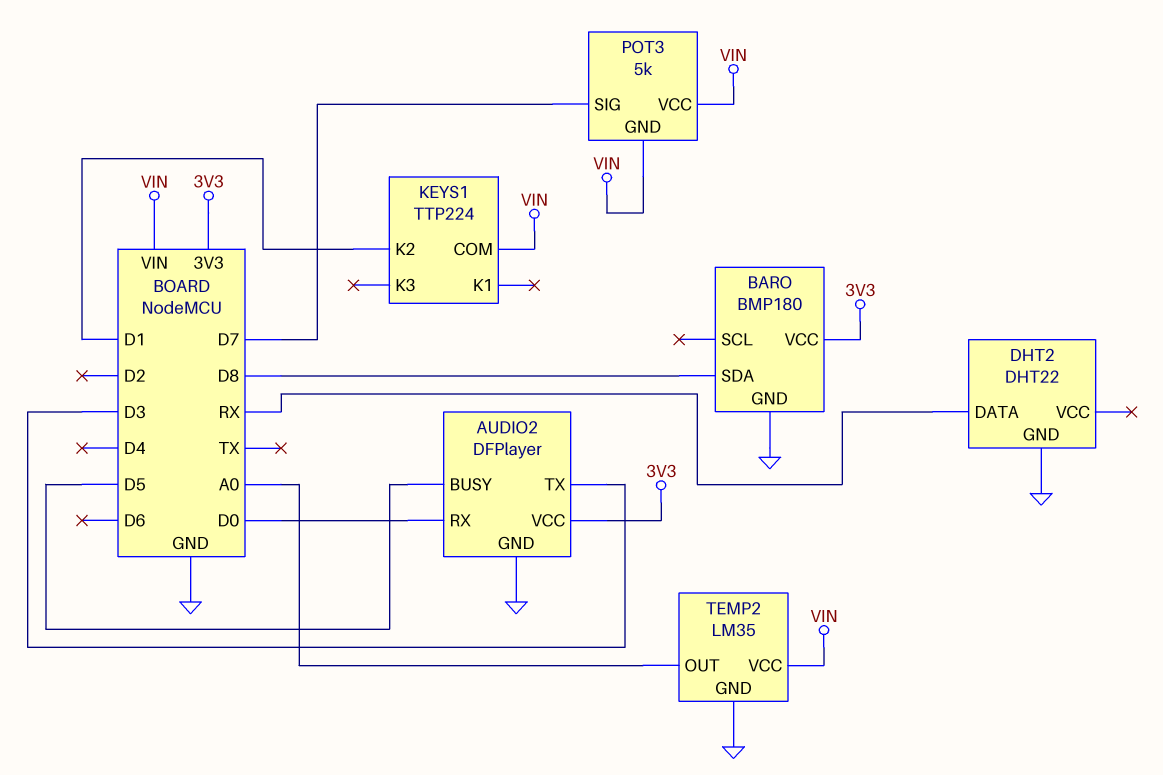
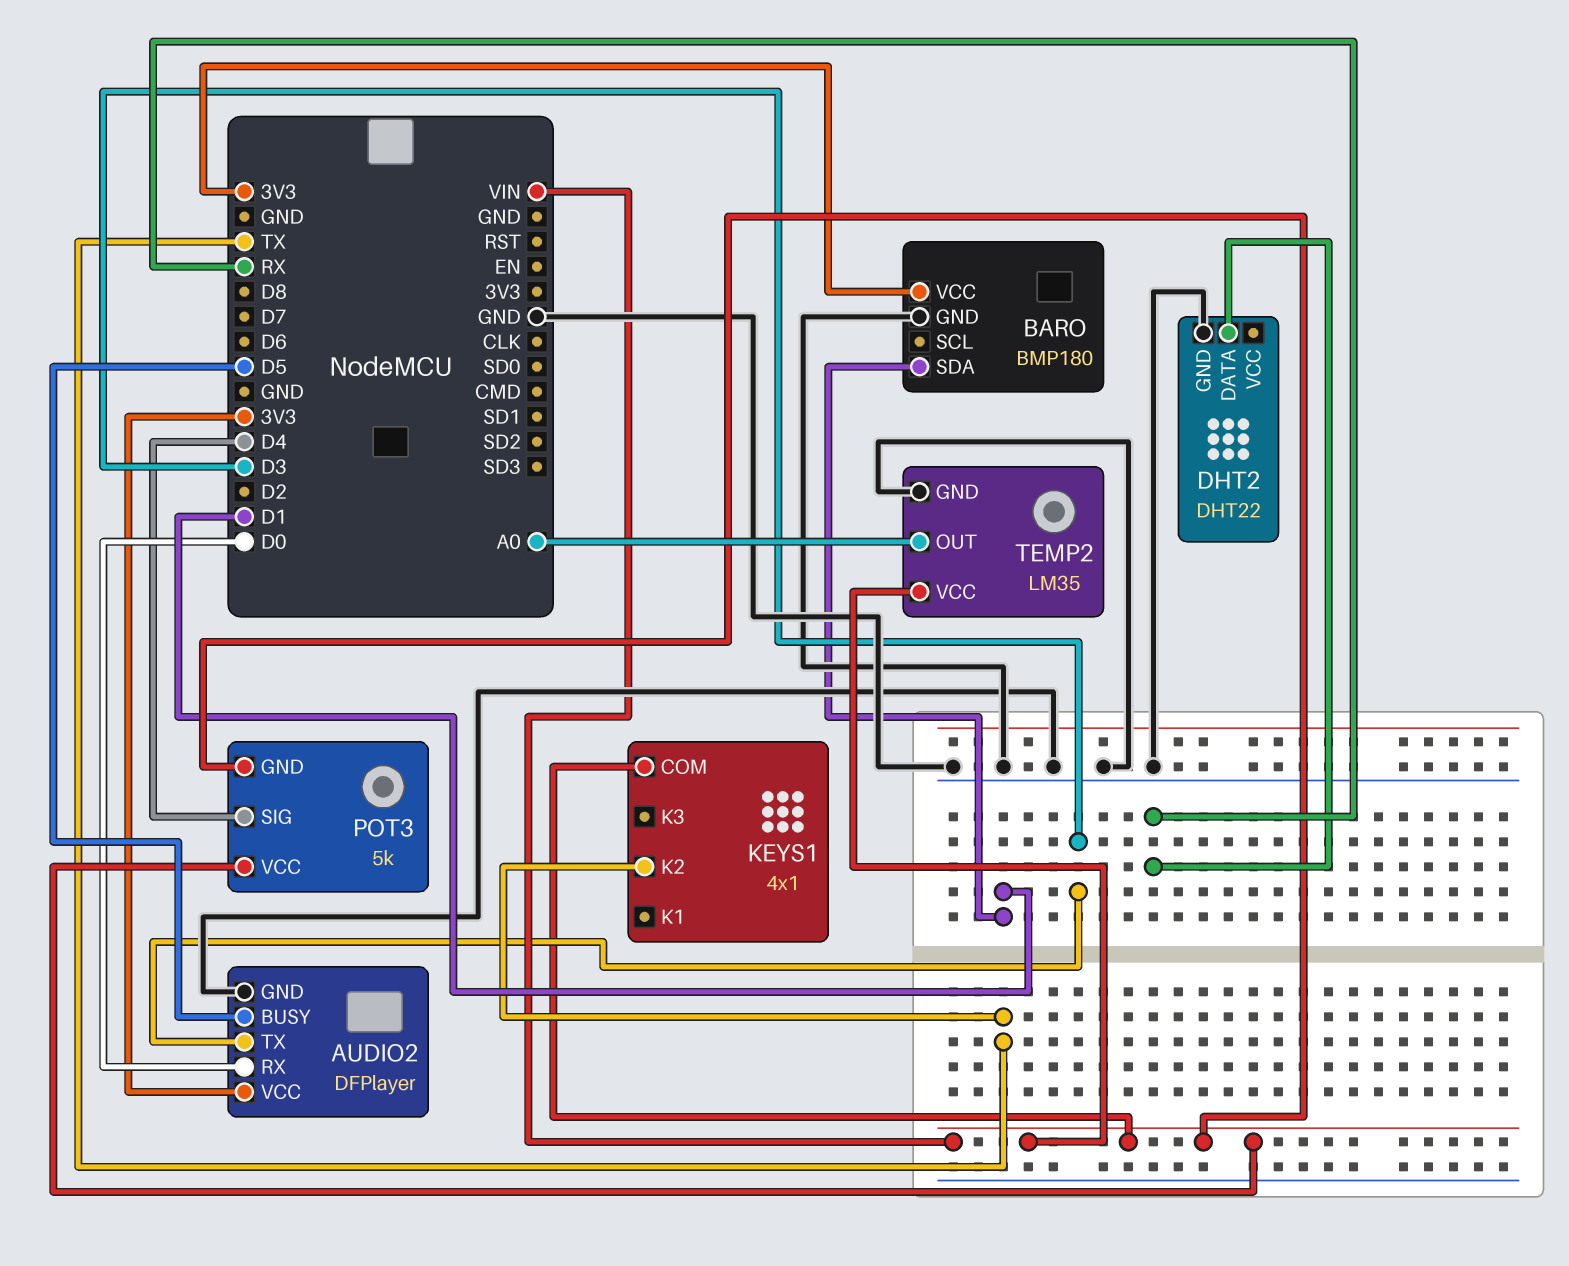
BARO pin SDA: D8 -> D1
KEYS1: TTP224 -> 4x1
KEYS1 pin K2: D1 -> TX
POT3 pin SIG: D7 -> D4

